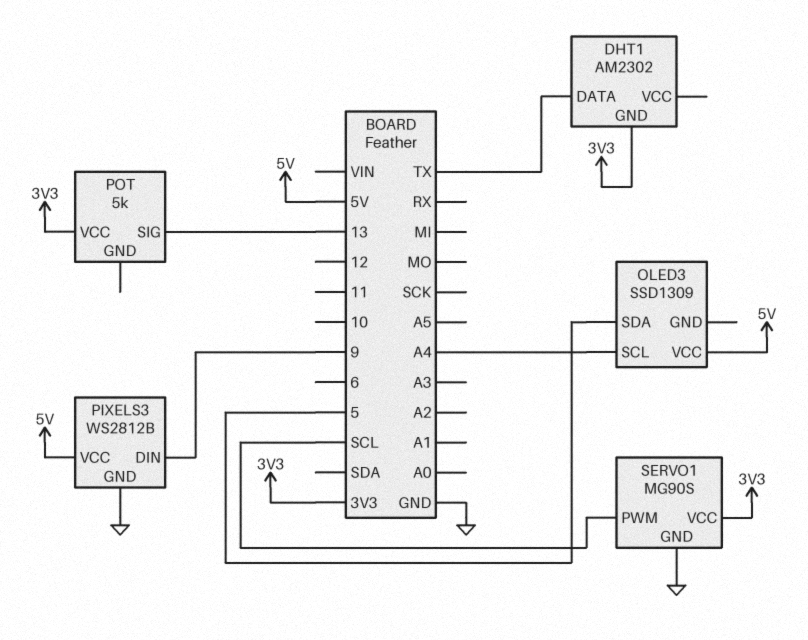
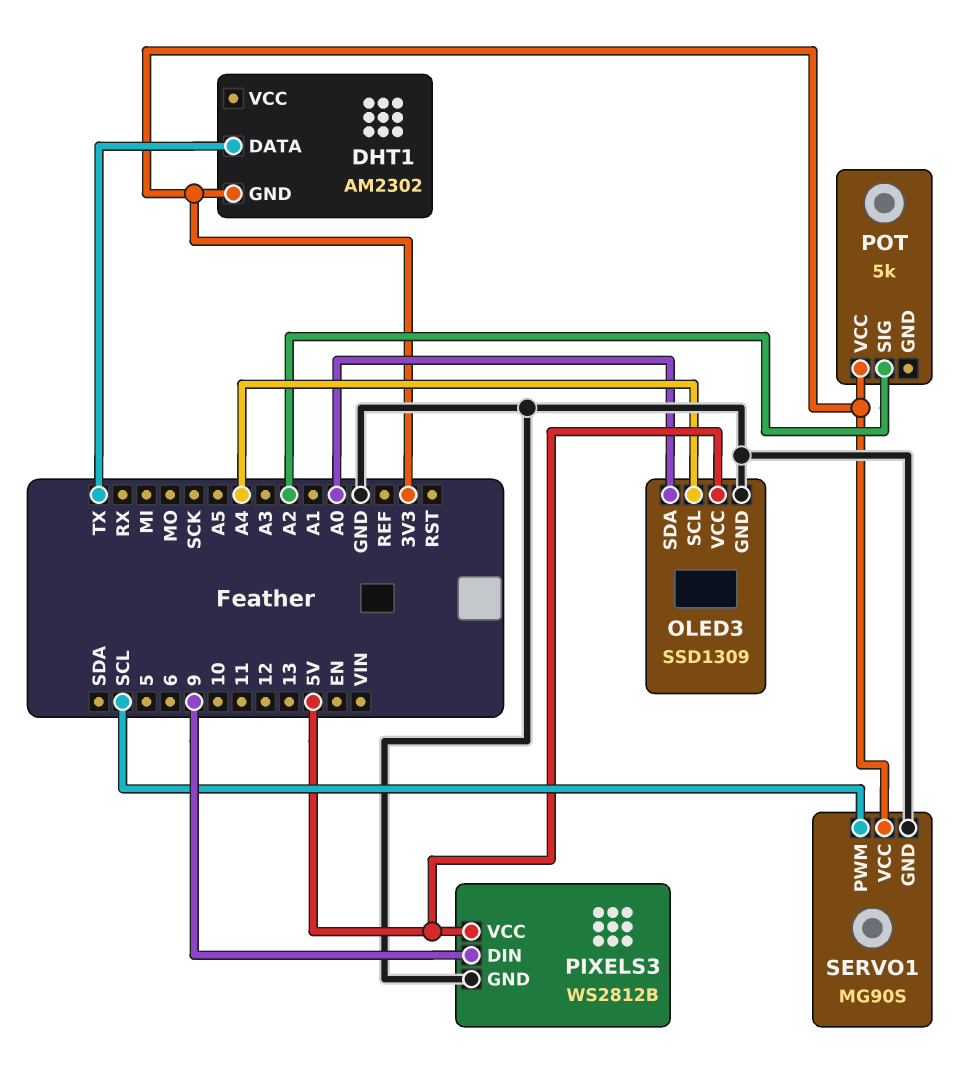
OLED3 pin GND: none -> GND
OLED3 pin SDA: 5 -> A0
POT pin SIG: 13 -> A2

